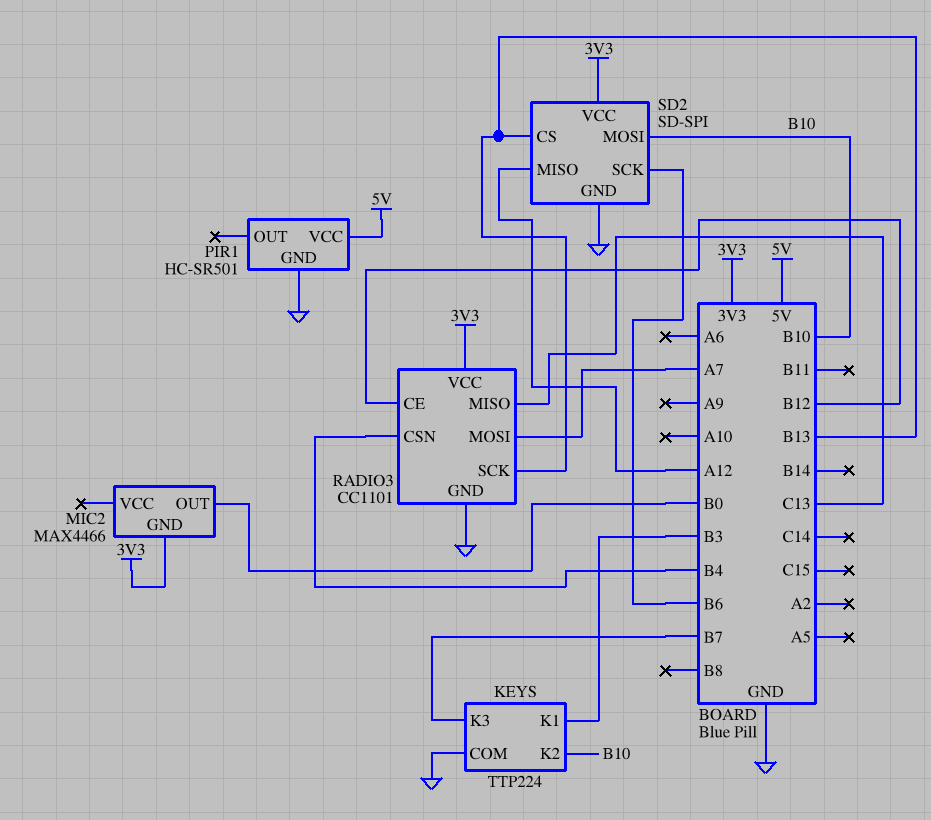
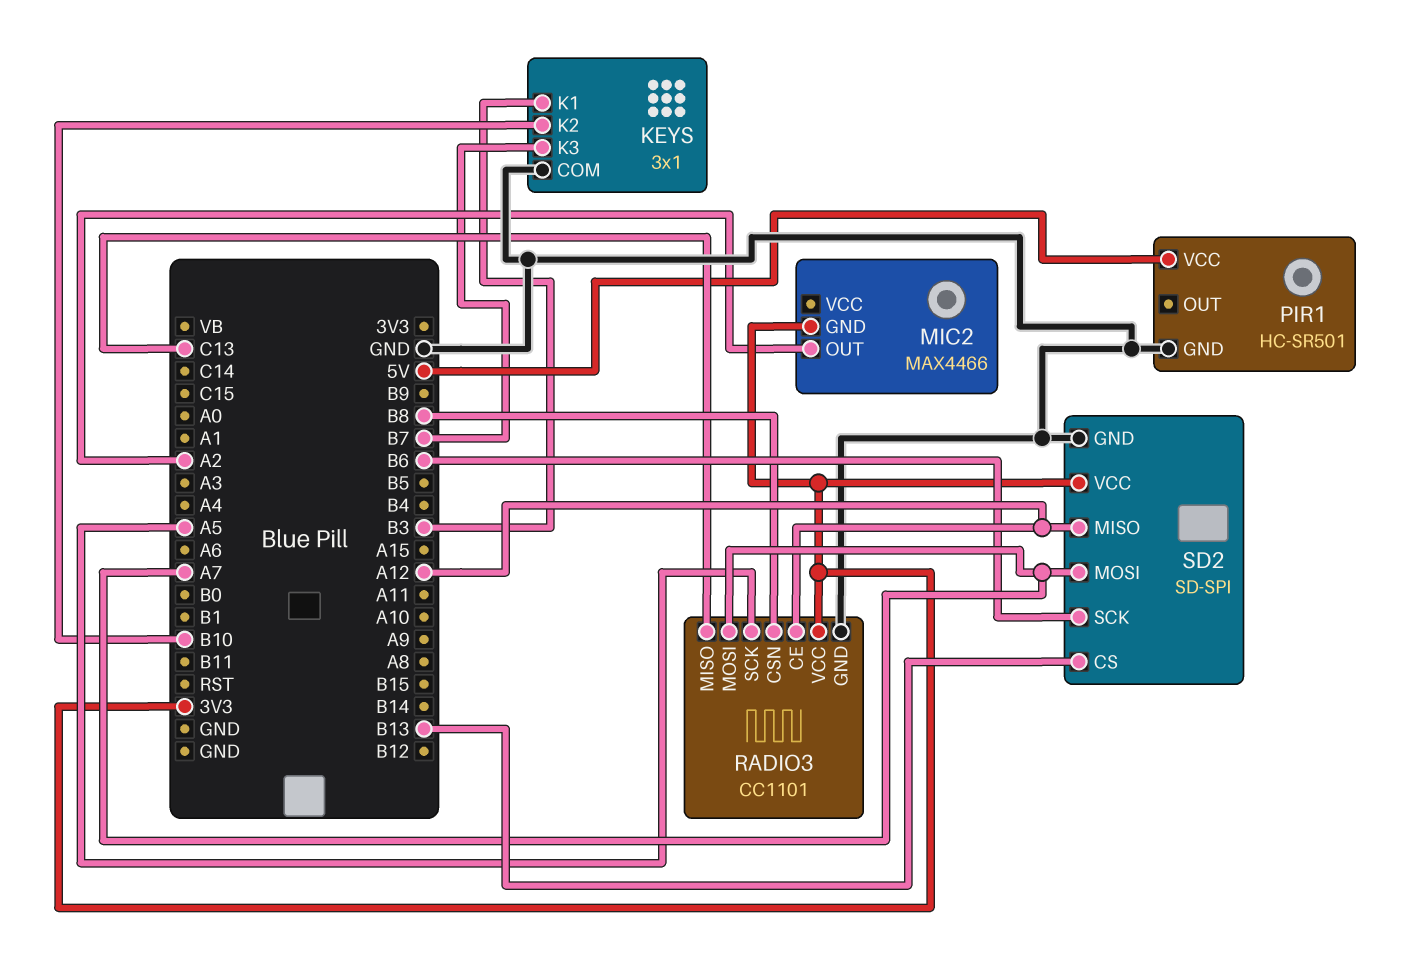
KEYS: TTP224 -> 3x1
MIC2 pin OUT: B0 -> A2
RADIO3 pin CE: B12 -> A12
RADIO3 pin CSN: B4 -> B8
RADIO3 pin SCK: B13 -> A5
SD2 pin MOSI: B10 -> A7

